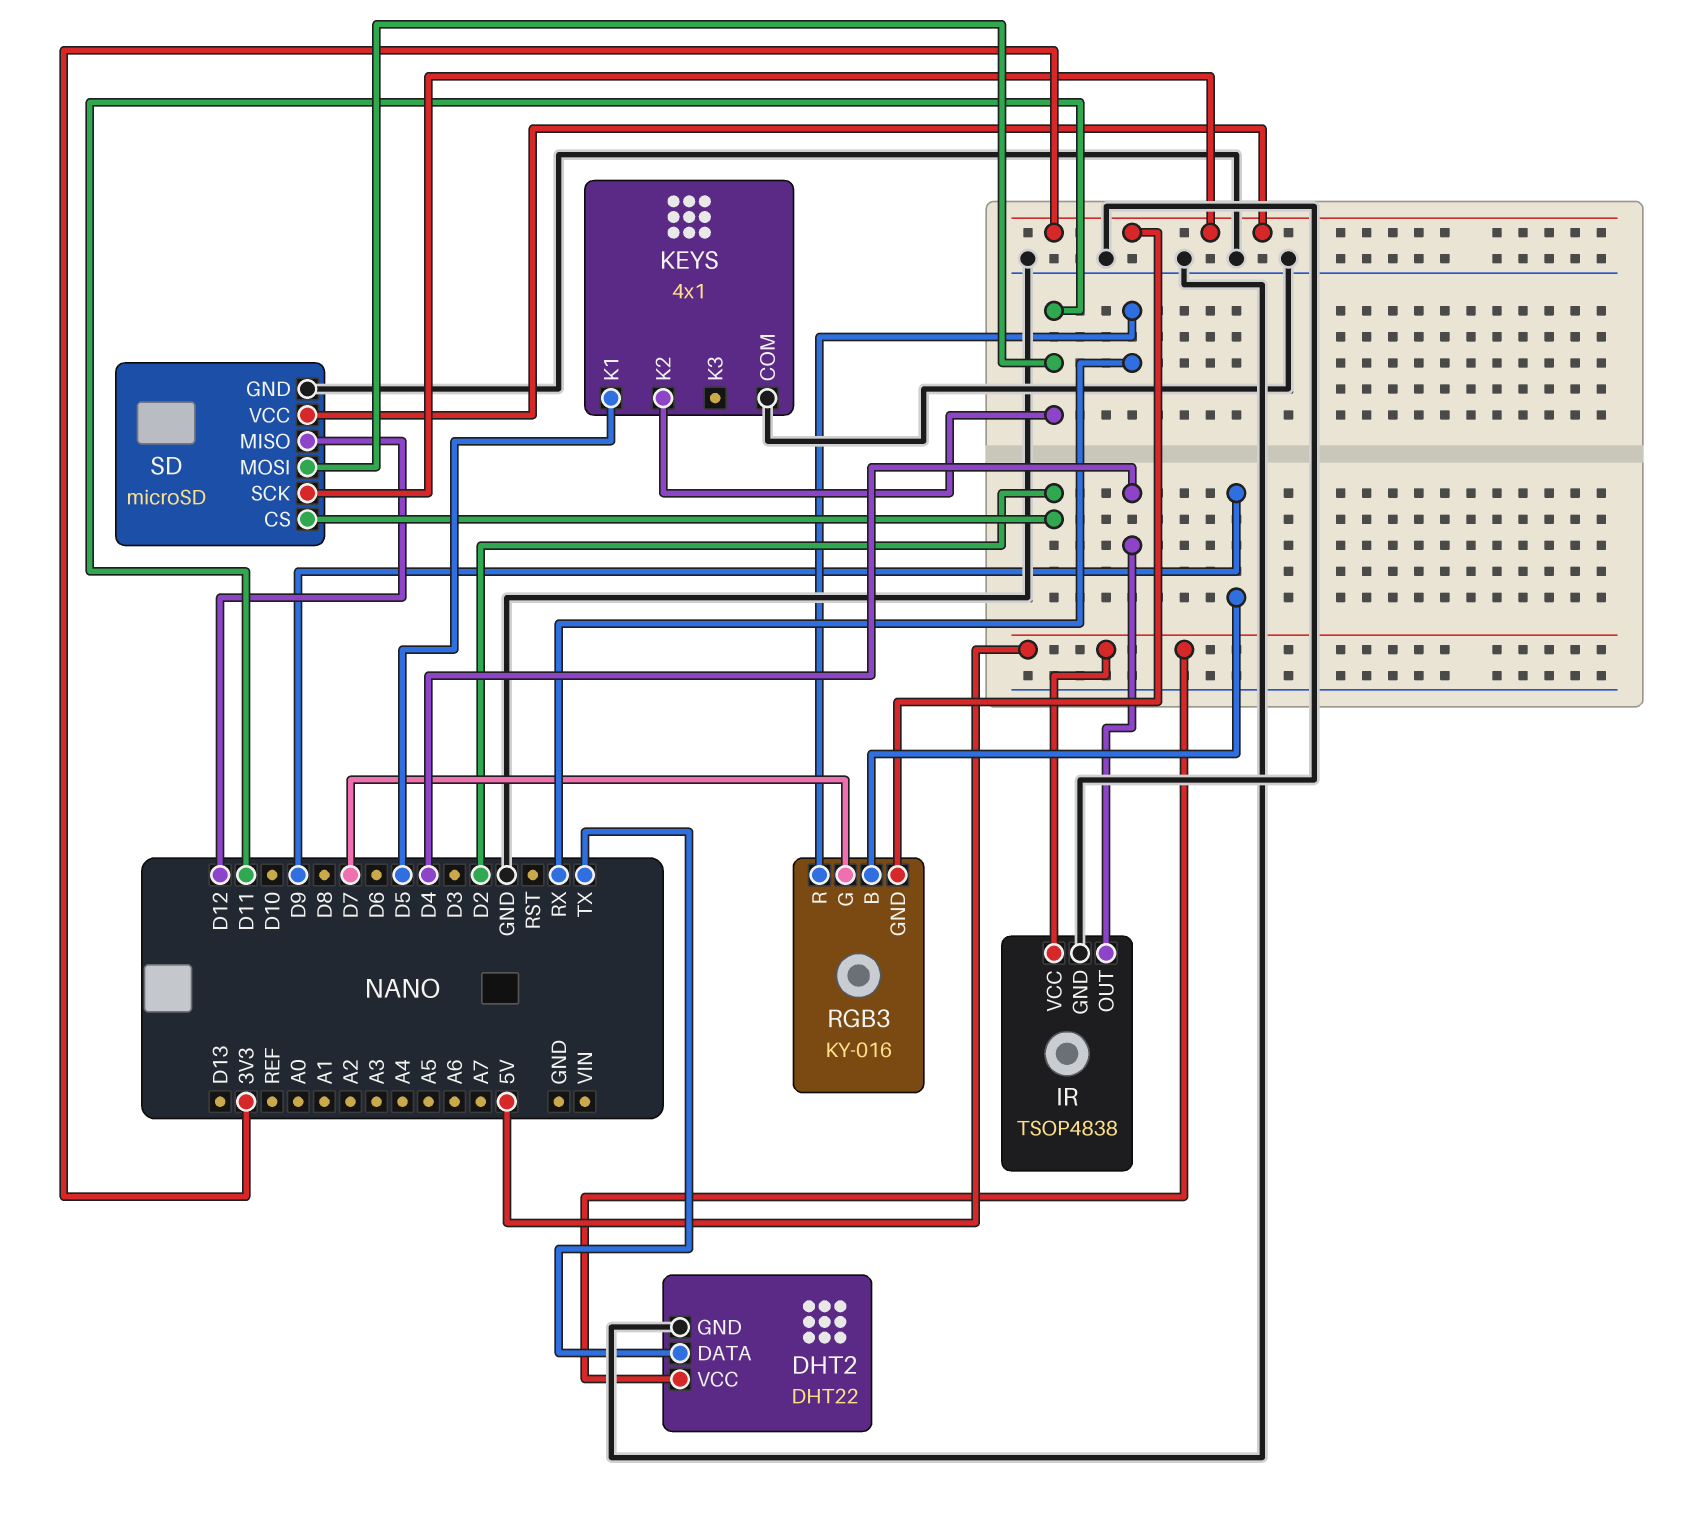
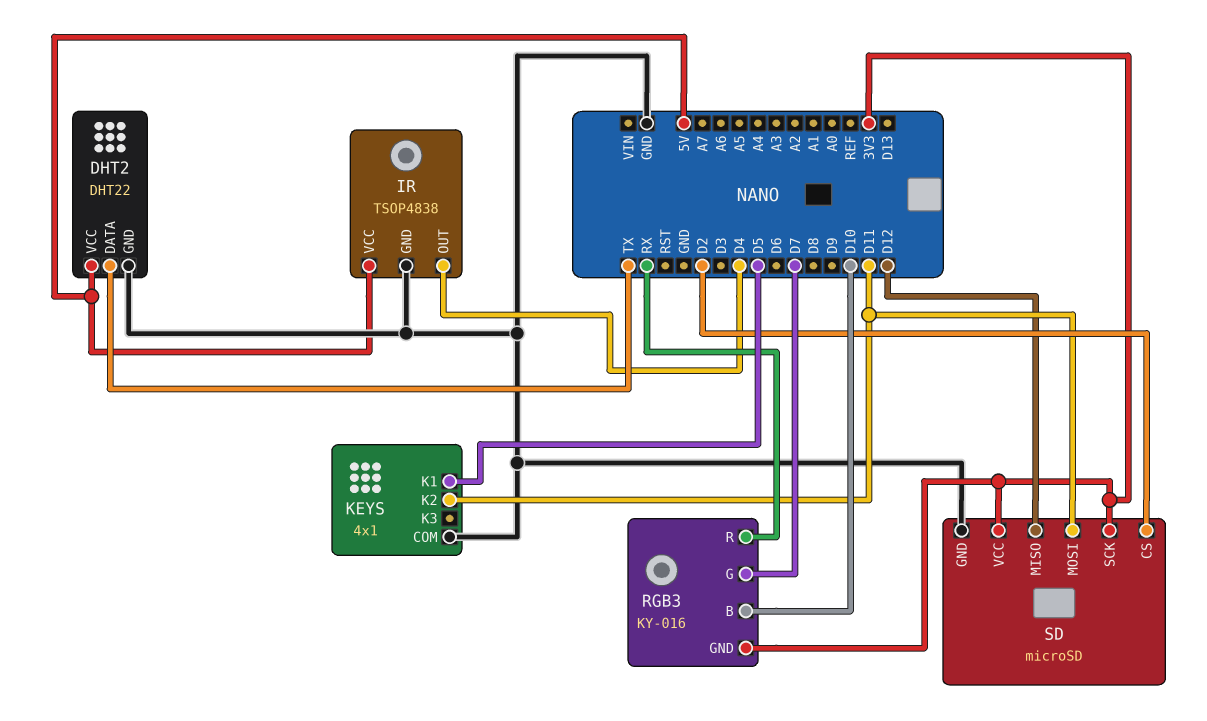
RGB3 pin B: D9 -> D10

